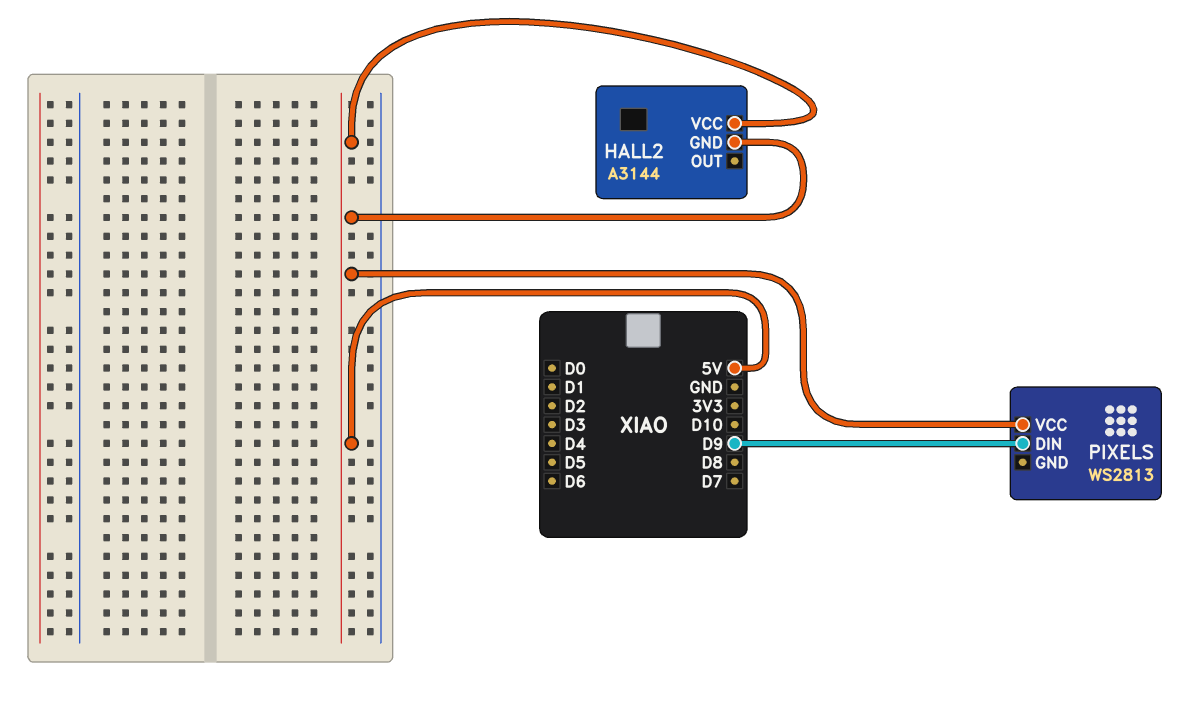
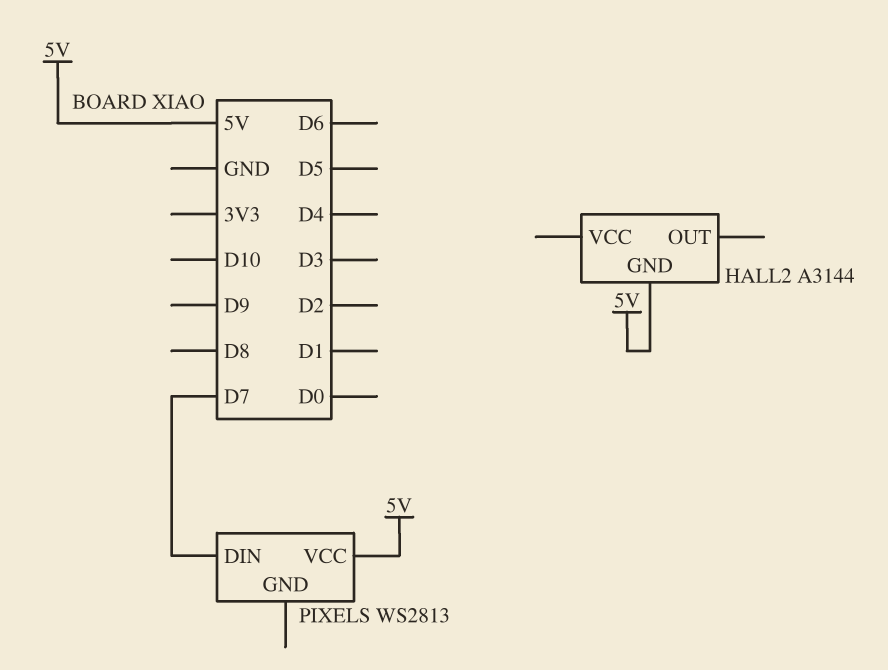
HALL2 pin VCC: 5V -> none
PIXELS pin DIN: D9 -> D7

